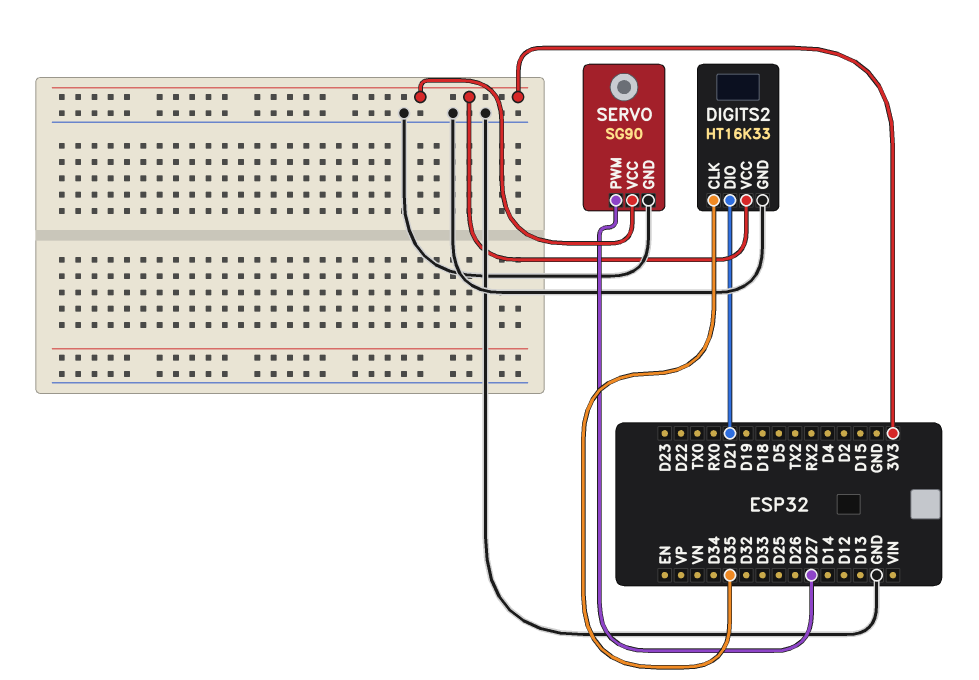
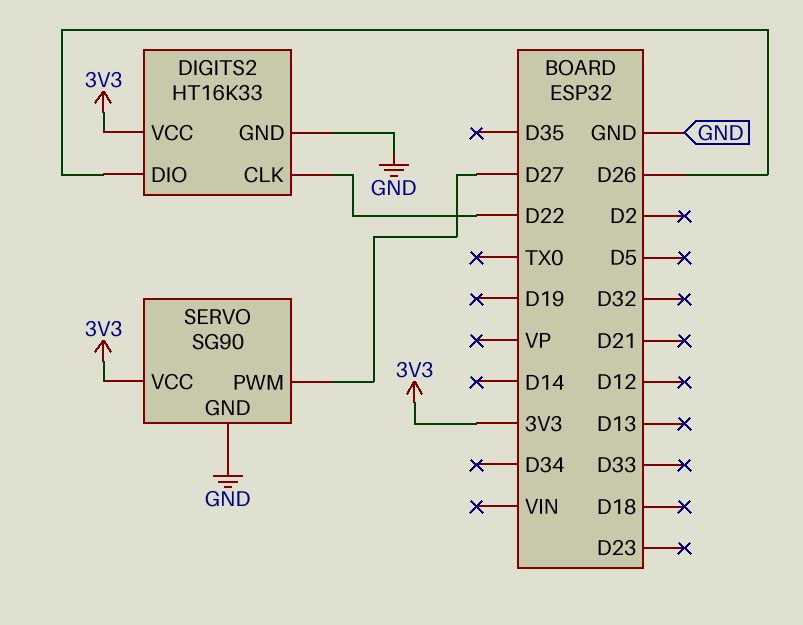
DIGITS2 pin CLK: D35 -> D22
DIGITS2 pin DIO: D21 -> D26

